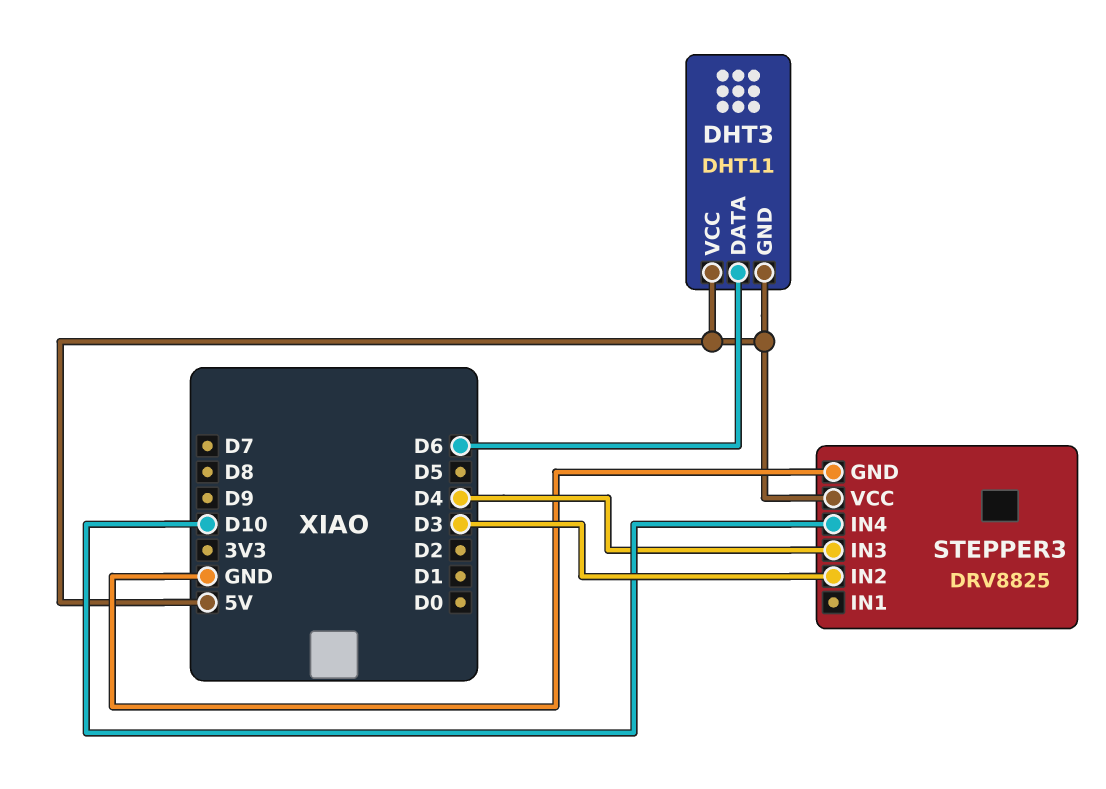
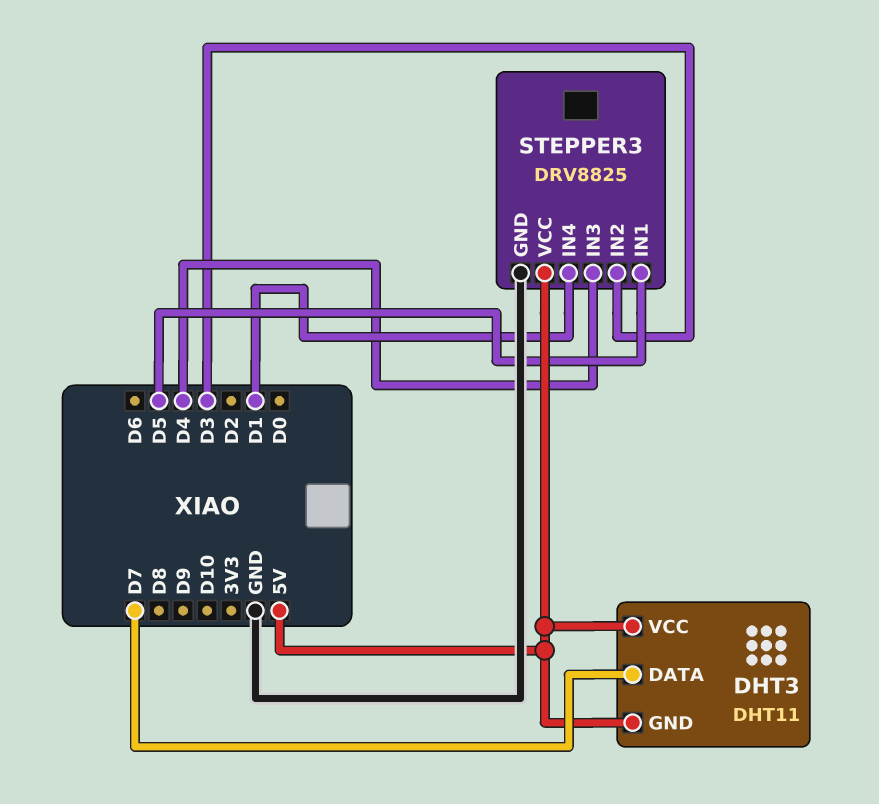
DHT3 pin DATA: D6 -> D7
STEPPER3 pin IN1: none -> D5
STEPPER3 pin IN4: D10 -> D1

